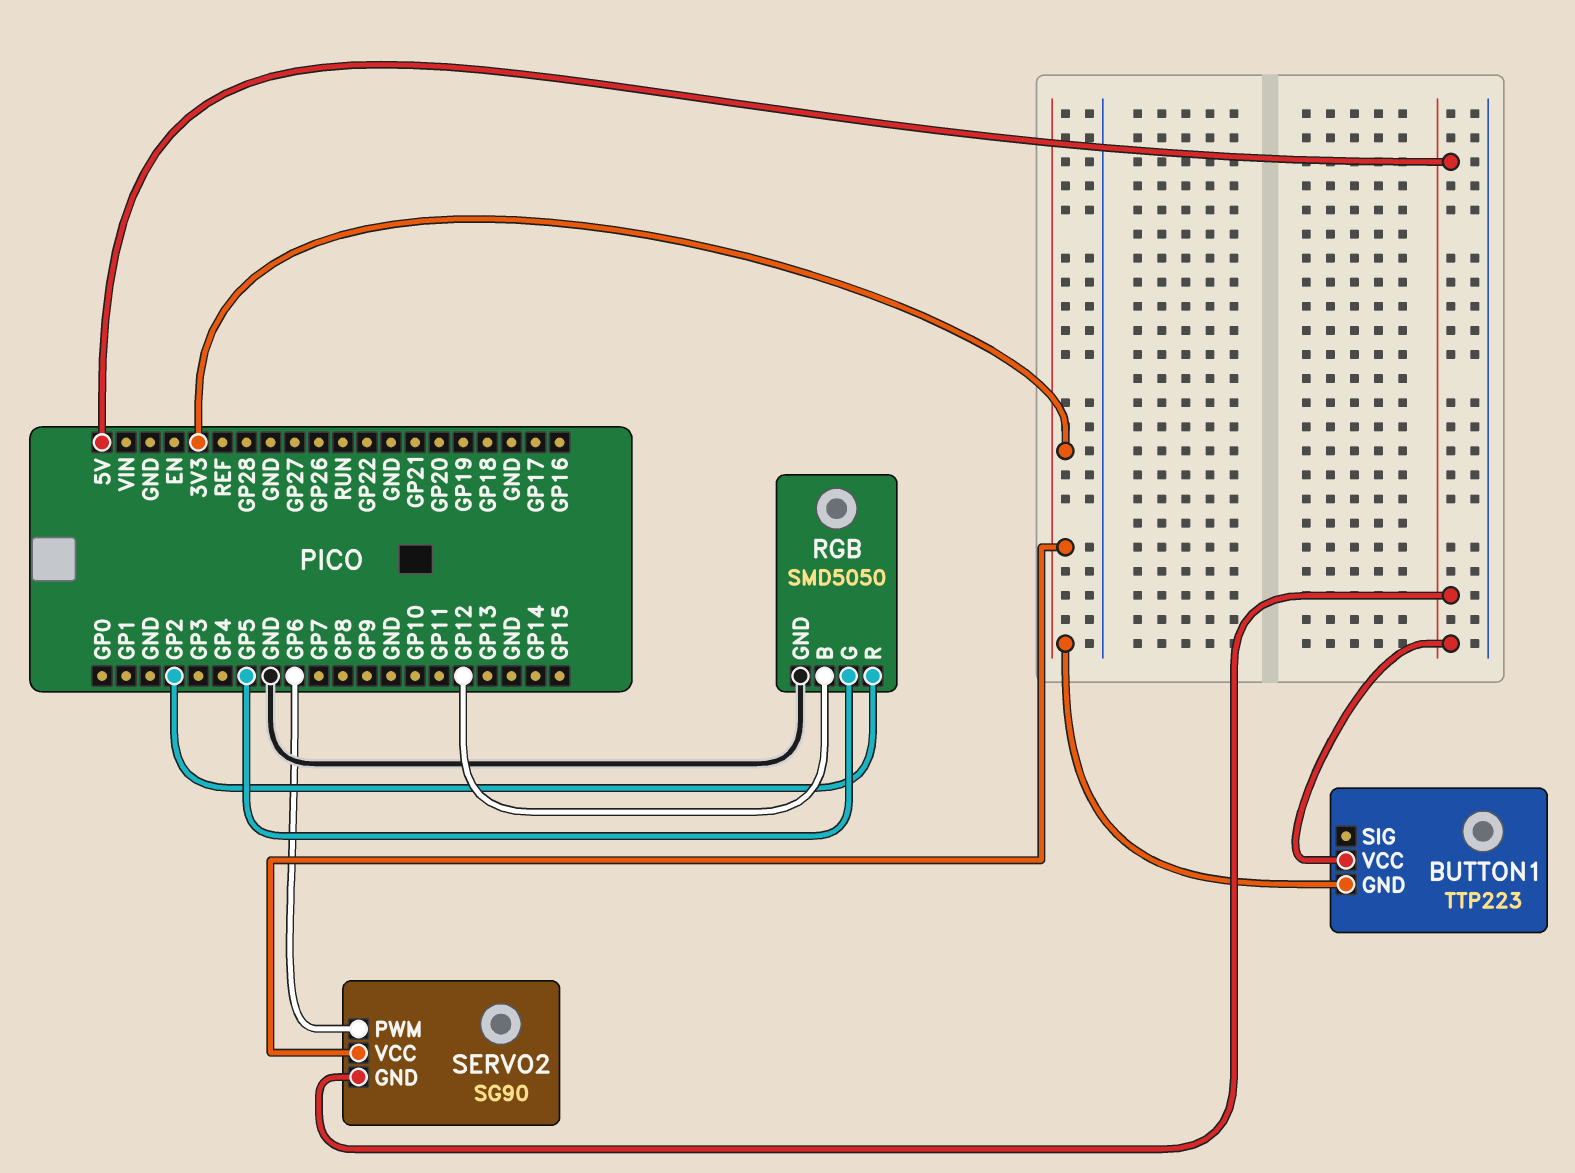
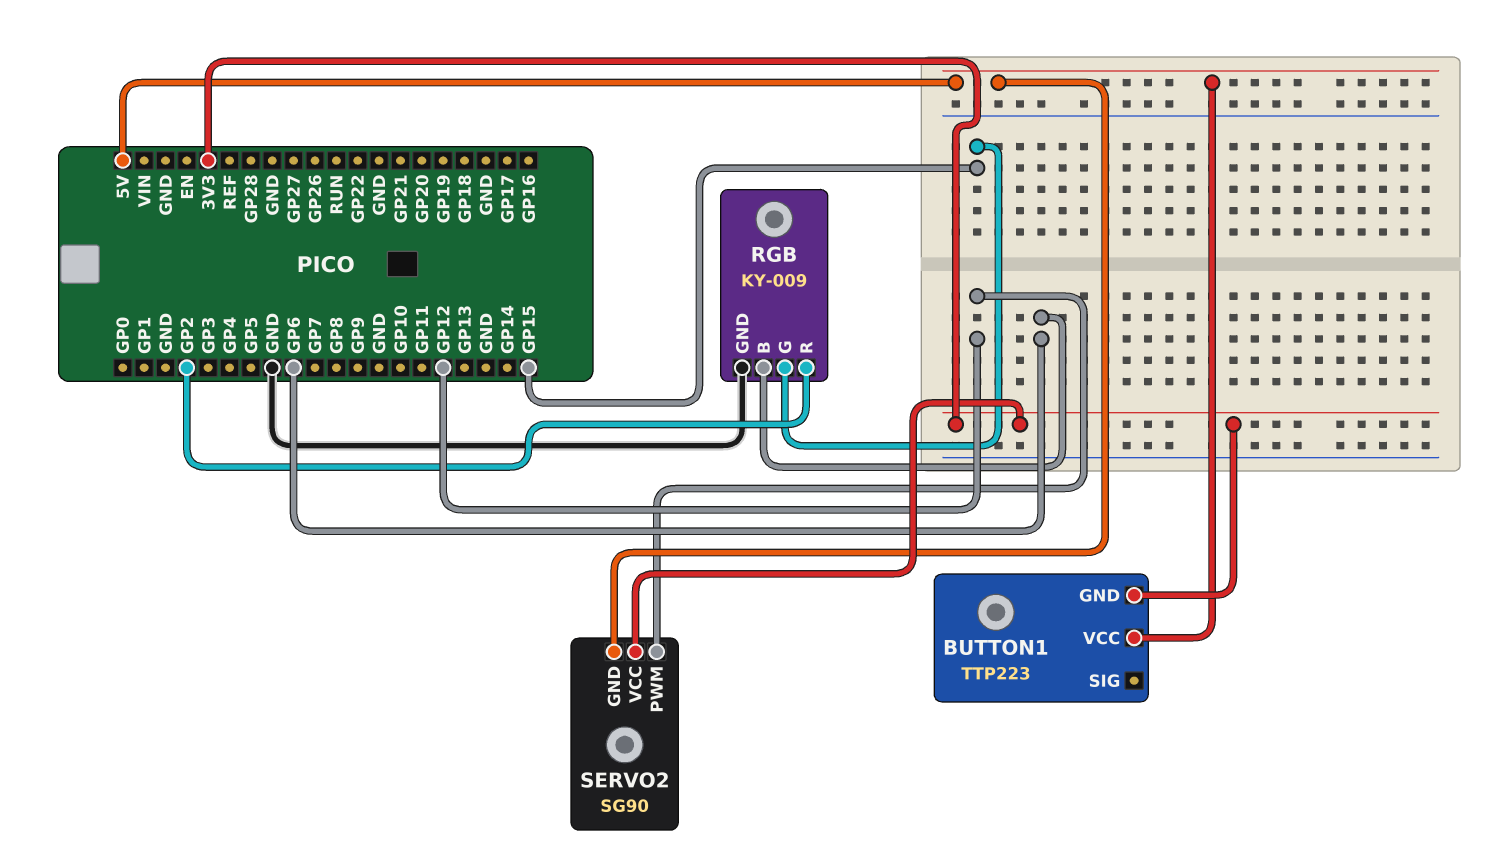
RGB: SMD5050 -> KY-009
RGB pin B: GP12 -> GP6
RGB pin G: GP5 -> GP15
SERVO2 pin PWM: GP6 -> GP12

